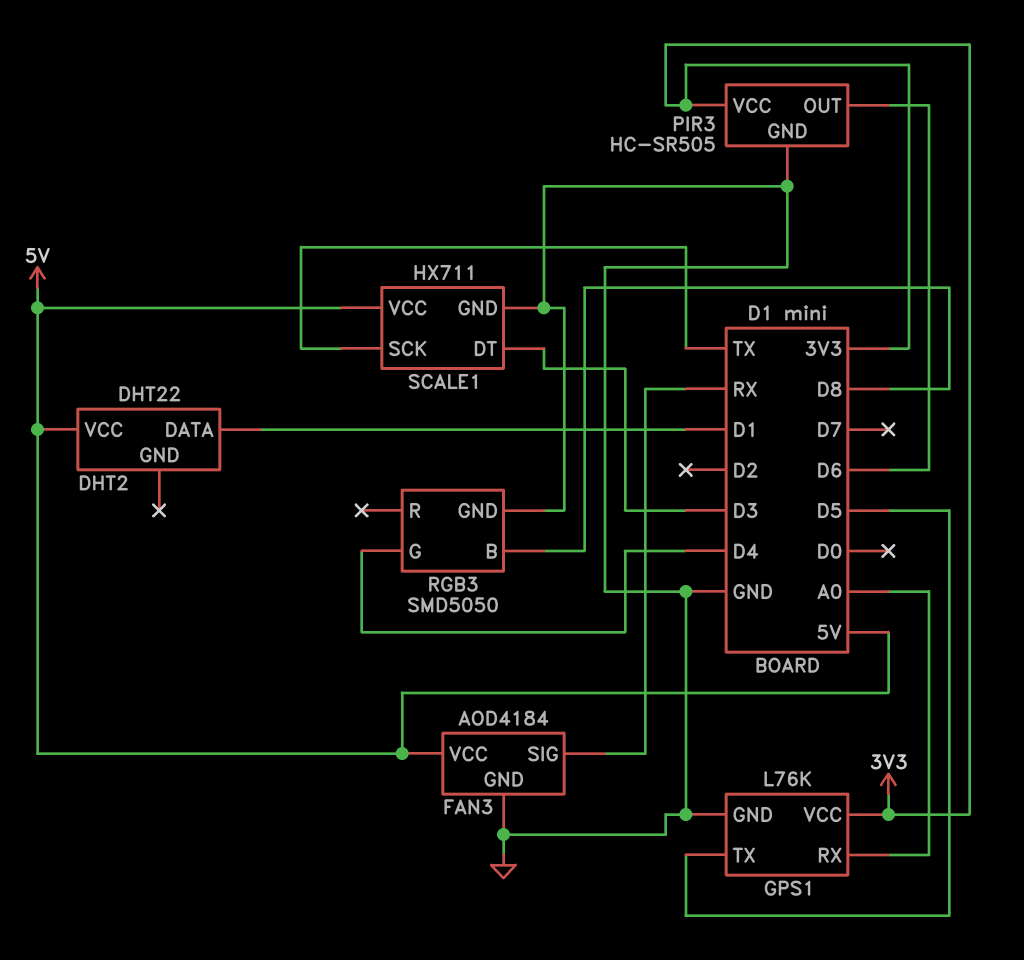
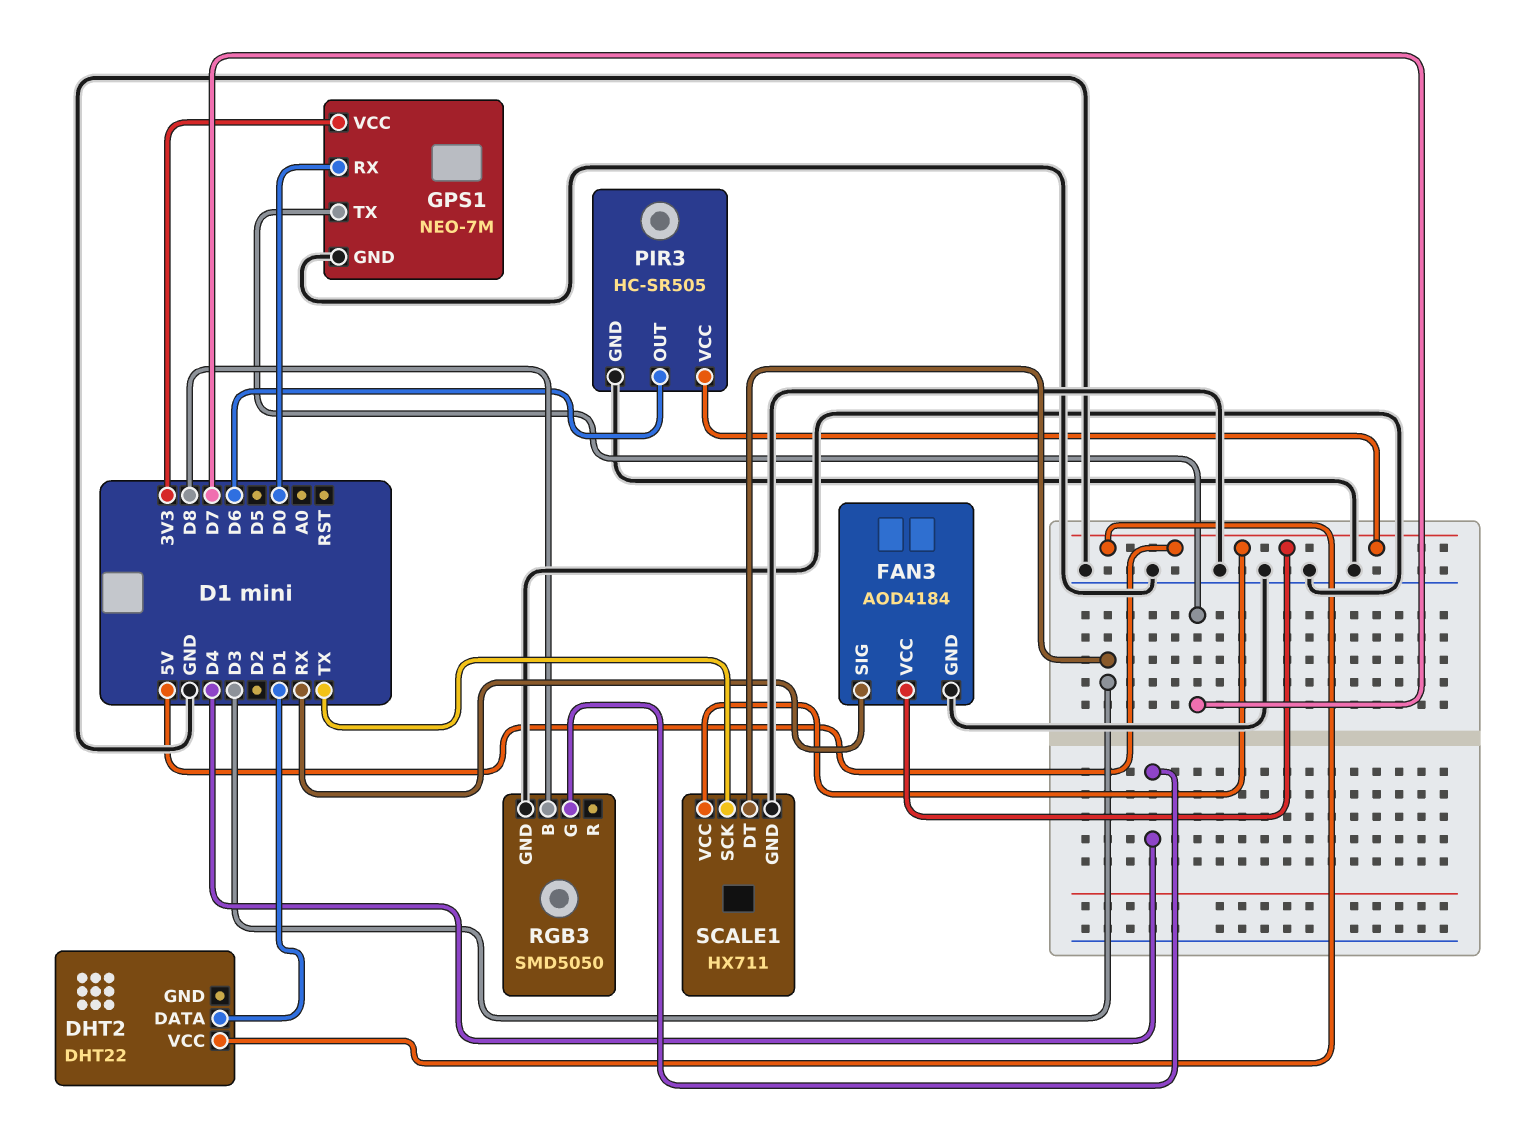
GPS1: L76K -> NEO-7M
GPS1 pin RX: A0 -> D0
GPS1 pin TX: D5 -> D7
PIR3 pin VCC: 3V3 -> 5V

